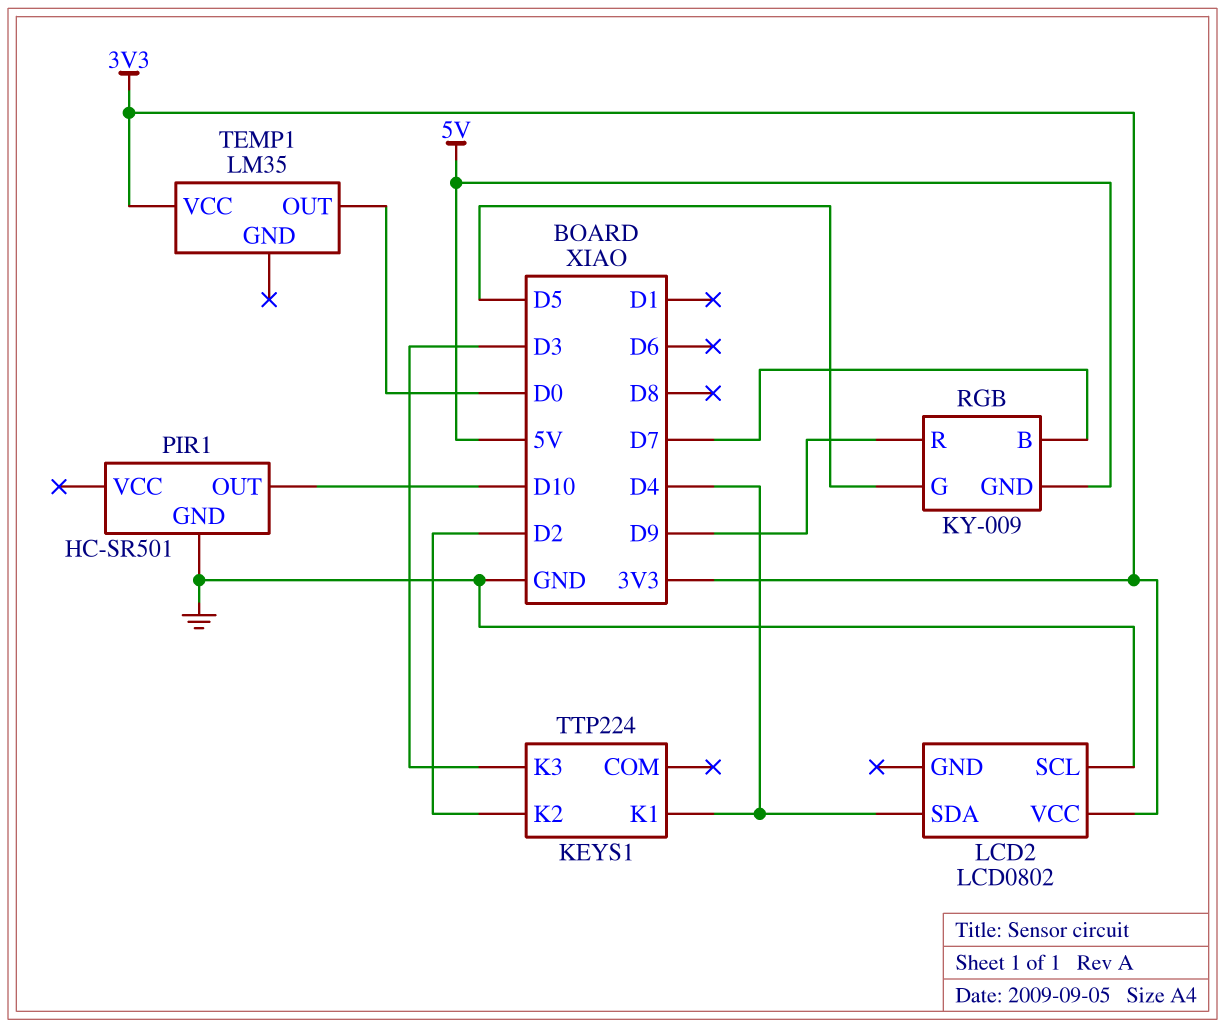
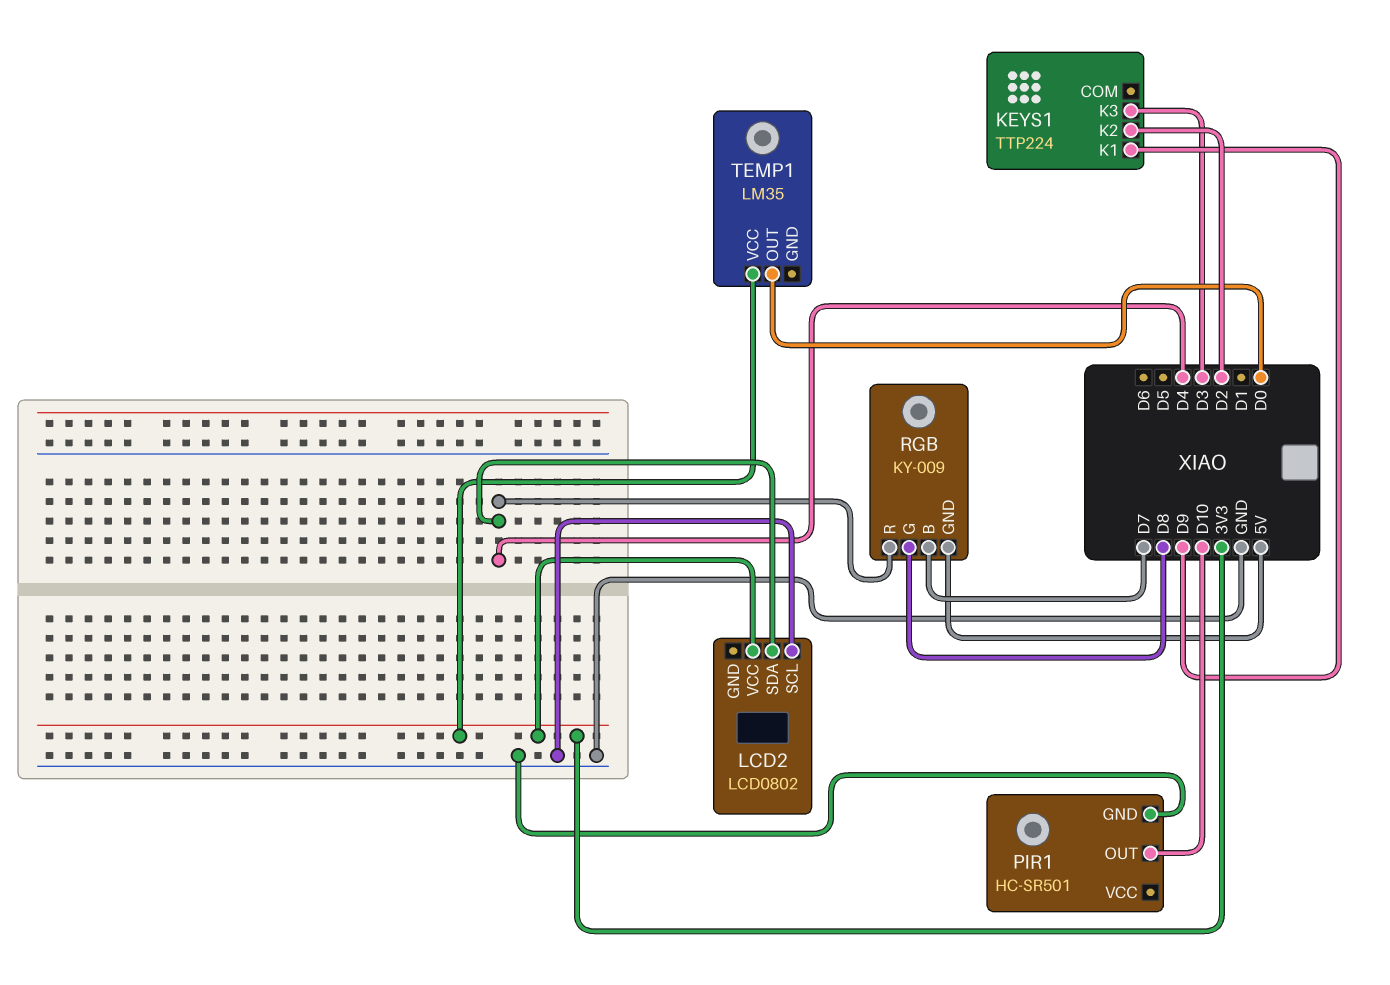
KEYS1 pin K1: D4 -> D9
RGB pin G: D5 -> D8
RGB pin R: D9 -> D4

